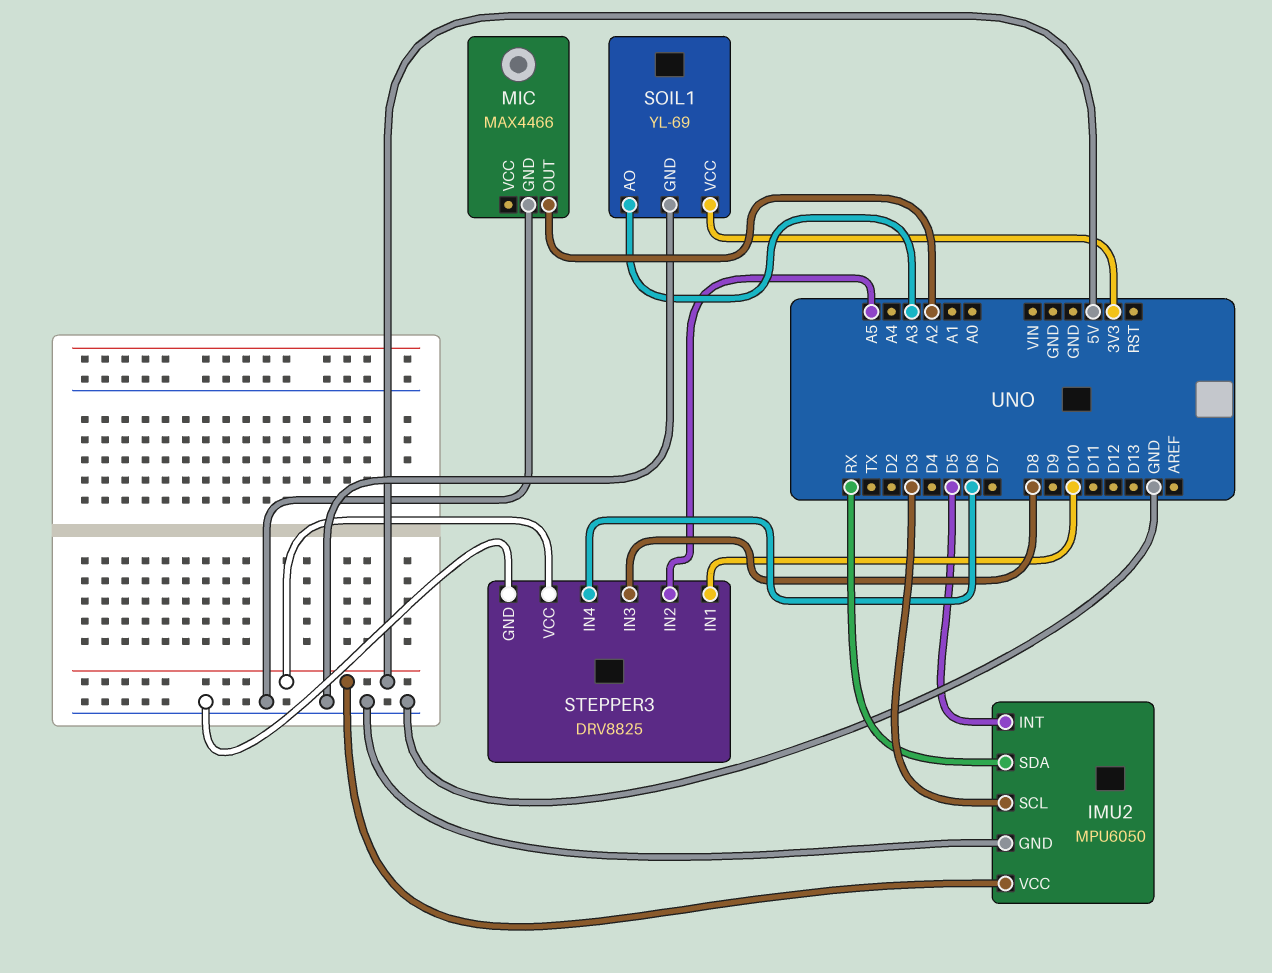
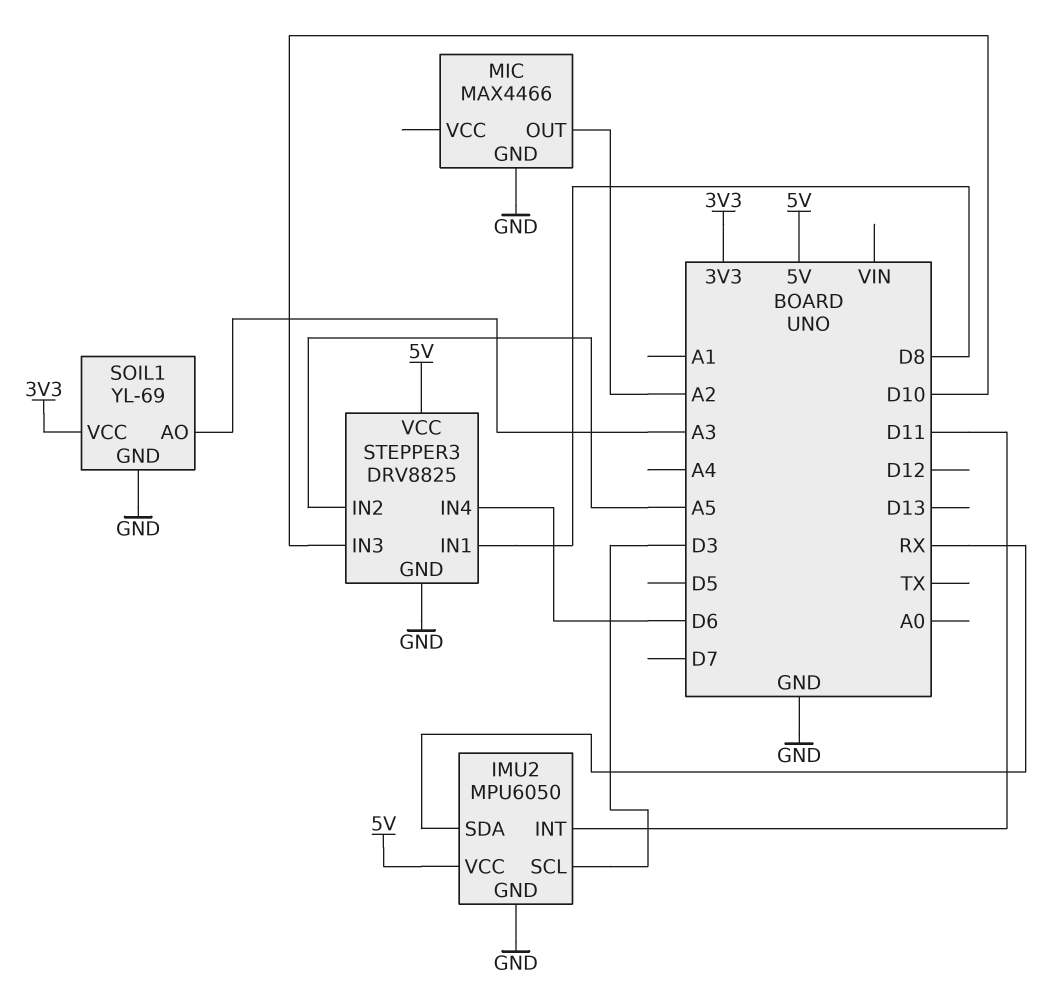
IMU2 pin INT: D5 -> D11
STEPPER3 pin IN1: D10 -> D8
STEPPER3 pin IN3: D8 -> D10

